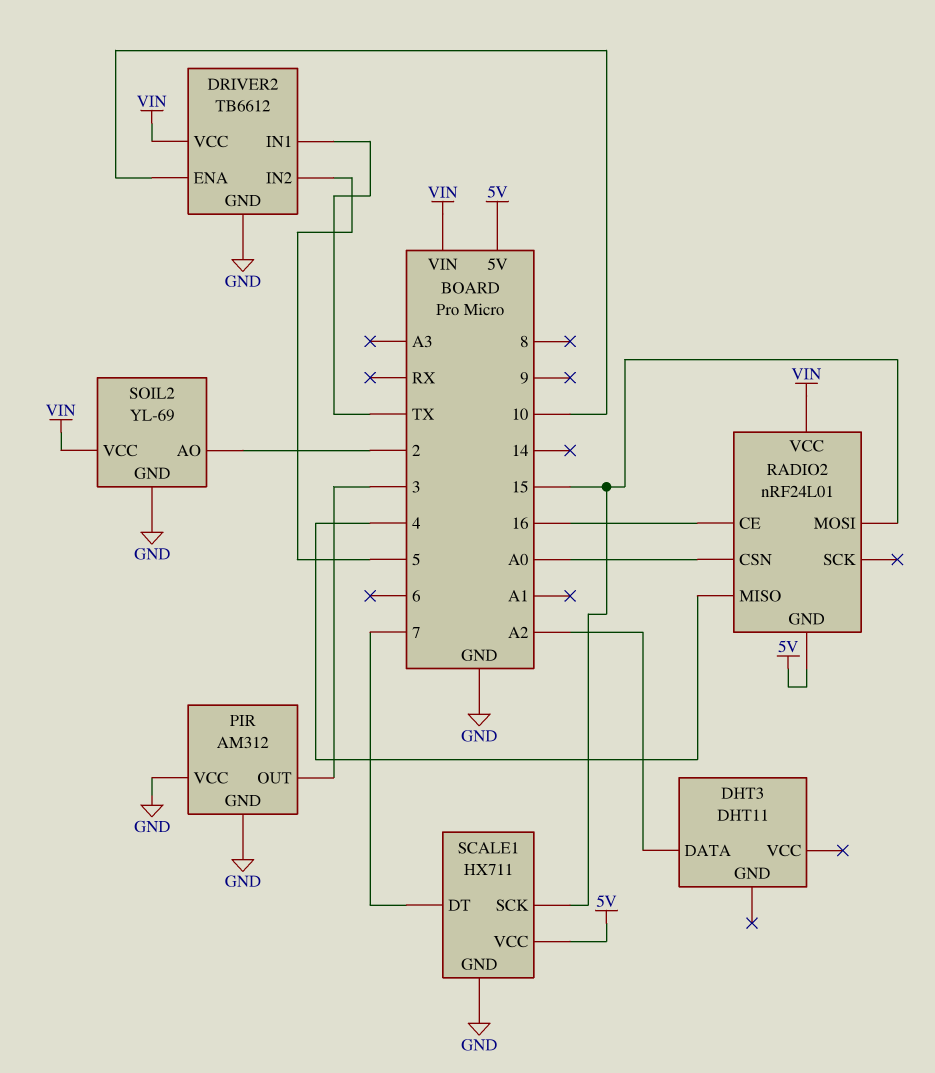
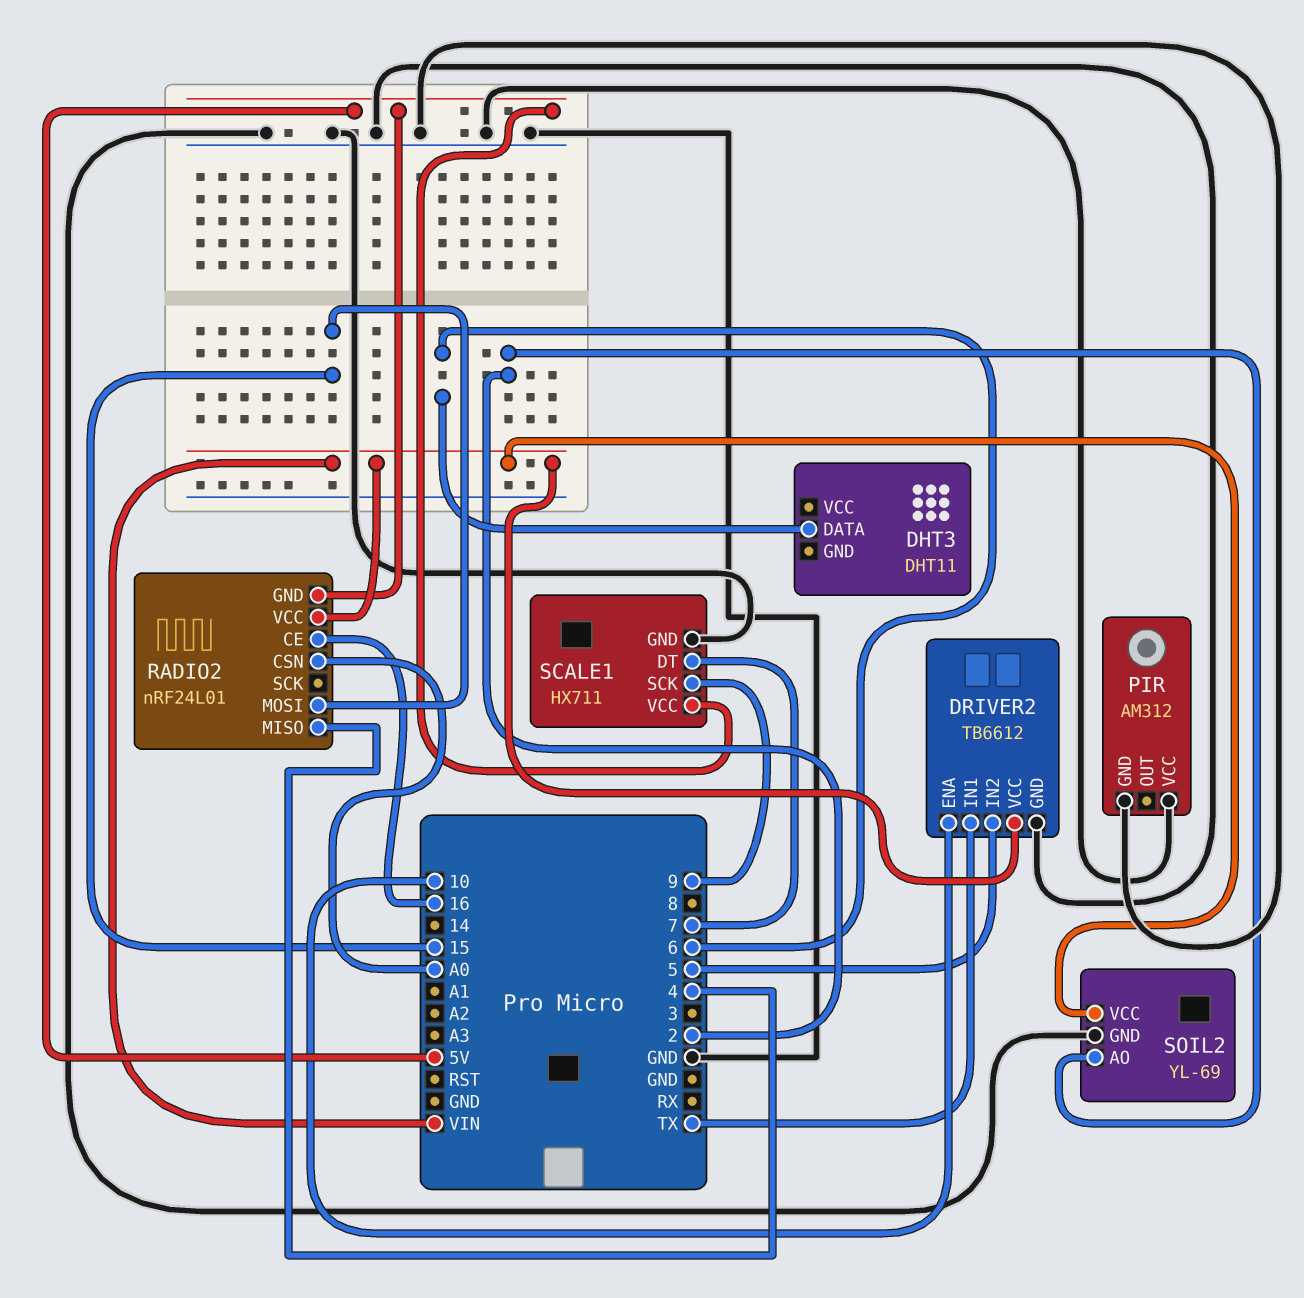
DHT3 pin DATA: A2 -> 6
PIR pin OUT: 3 -> none
SCALE1 pin SCK: 15 -> 9

